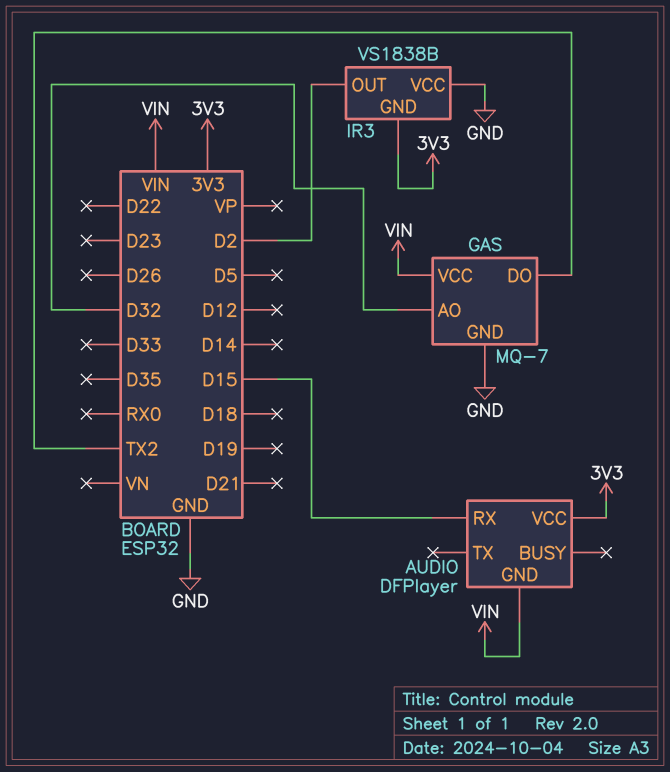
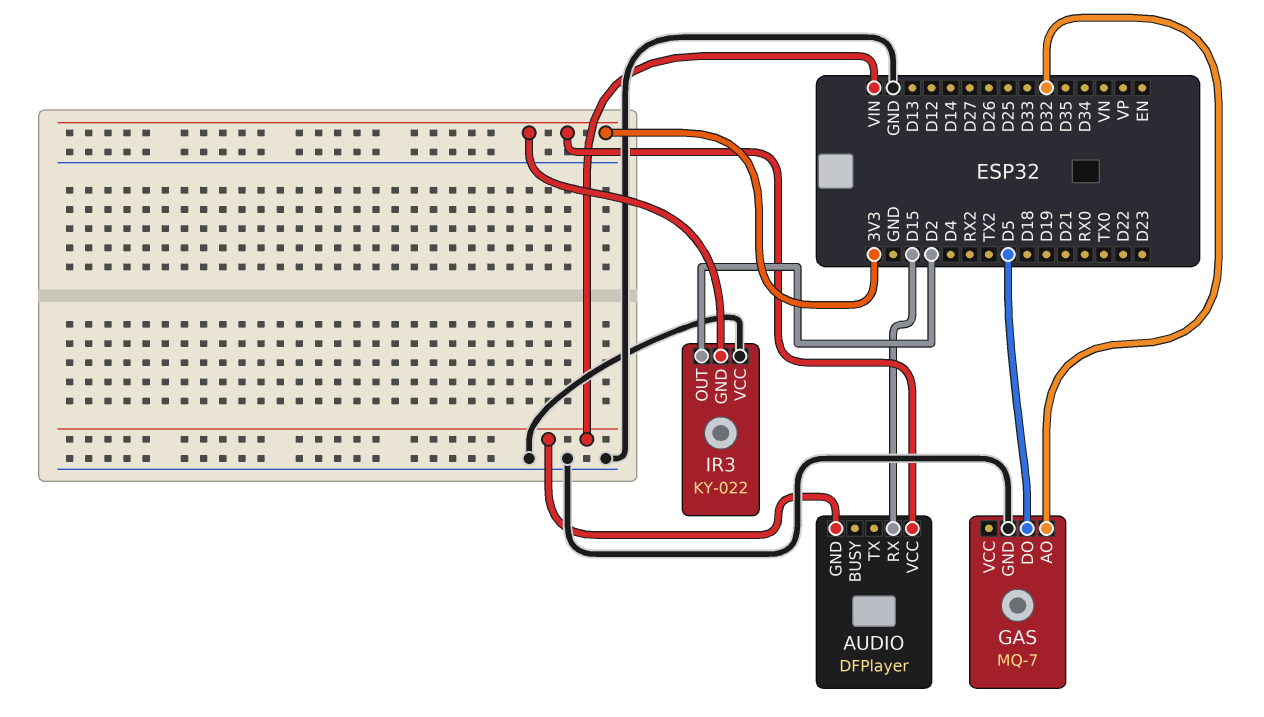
GAS pin DO: TX2 -> D5
GAS pin VCC: VIN -> none
IR3: VS1838B -> KY-022

